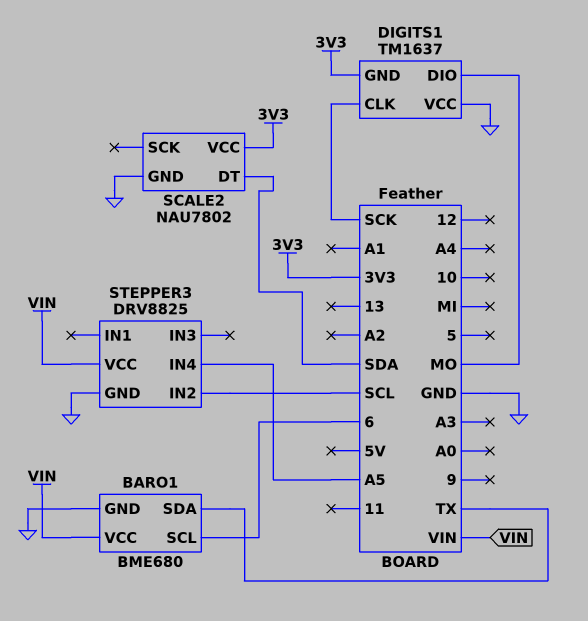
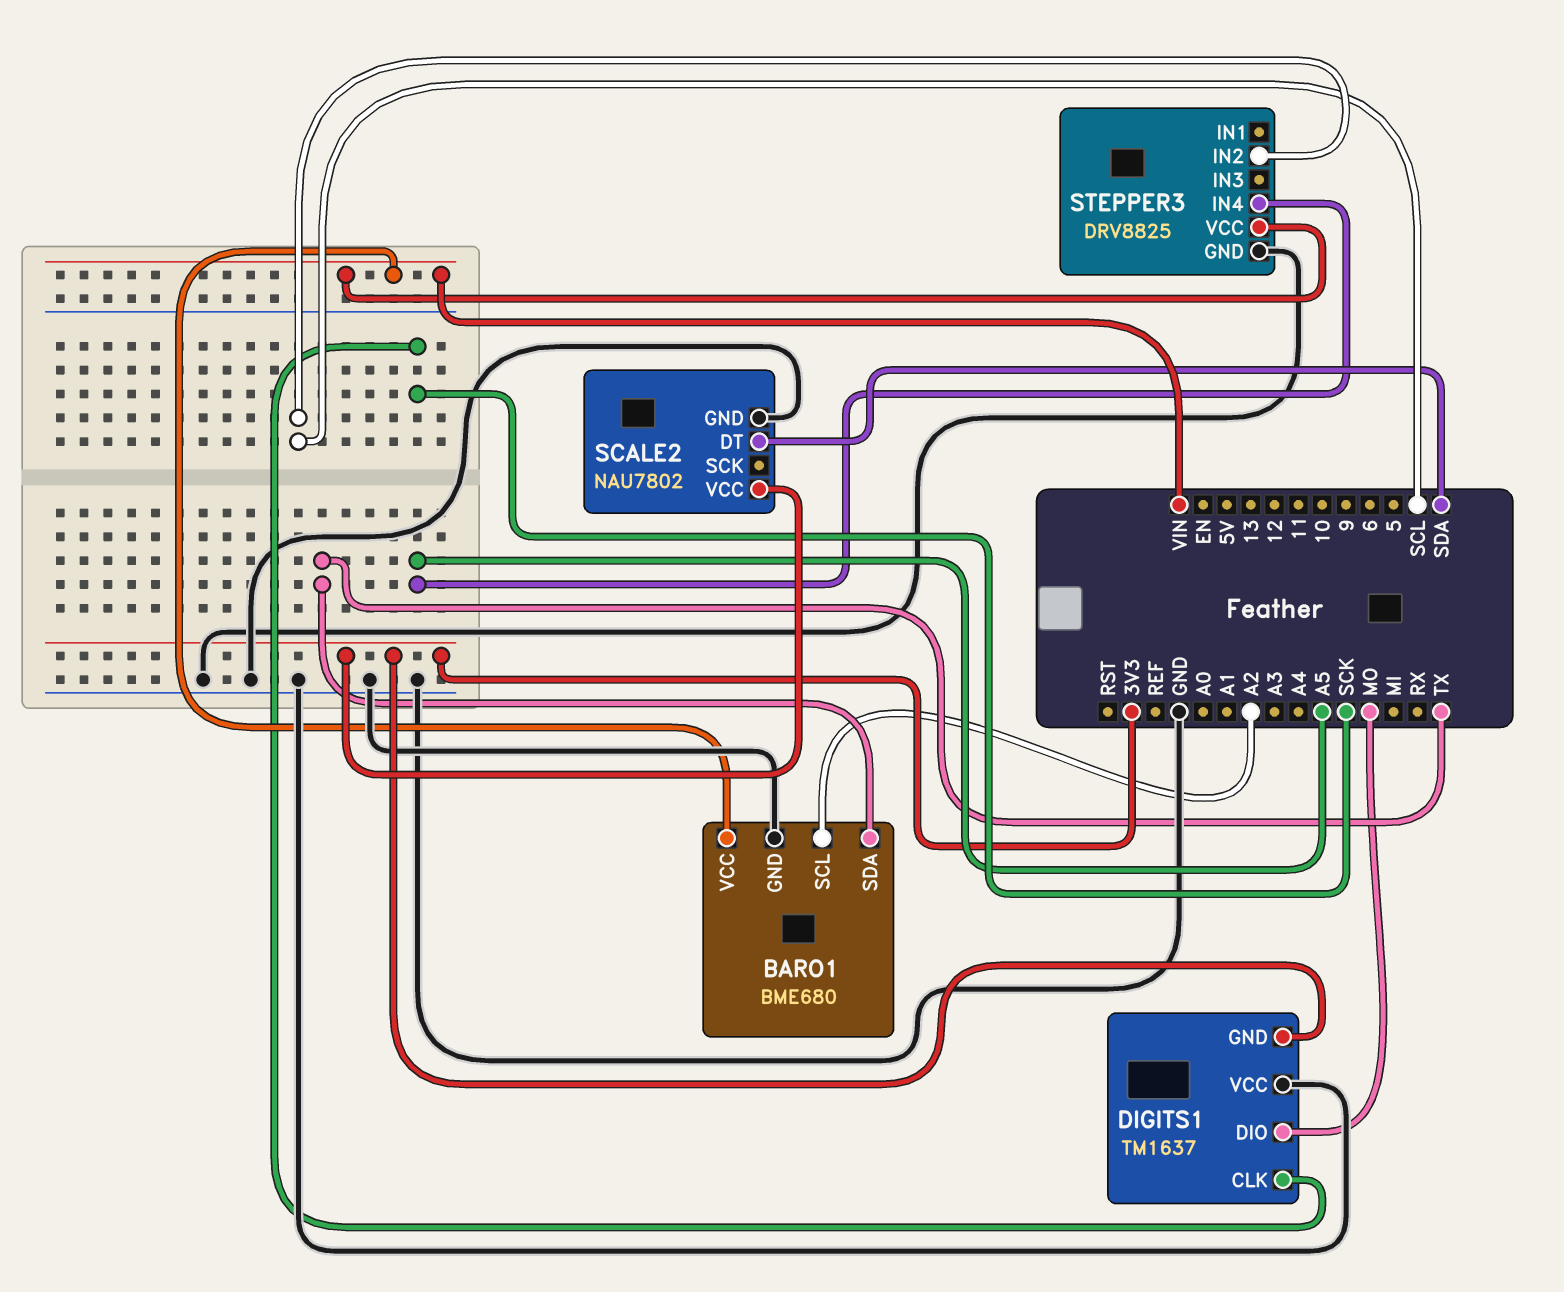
BARO1 pin SCL: 6 -> A2

